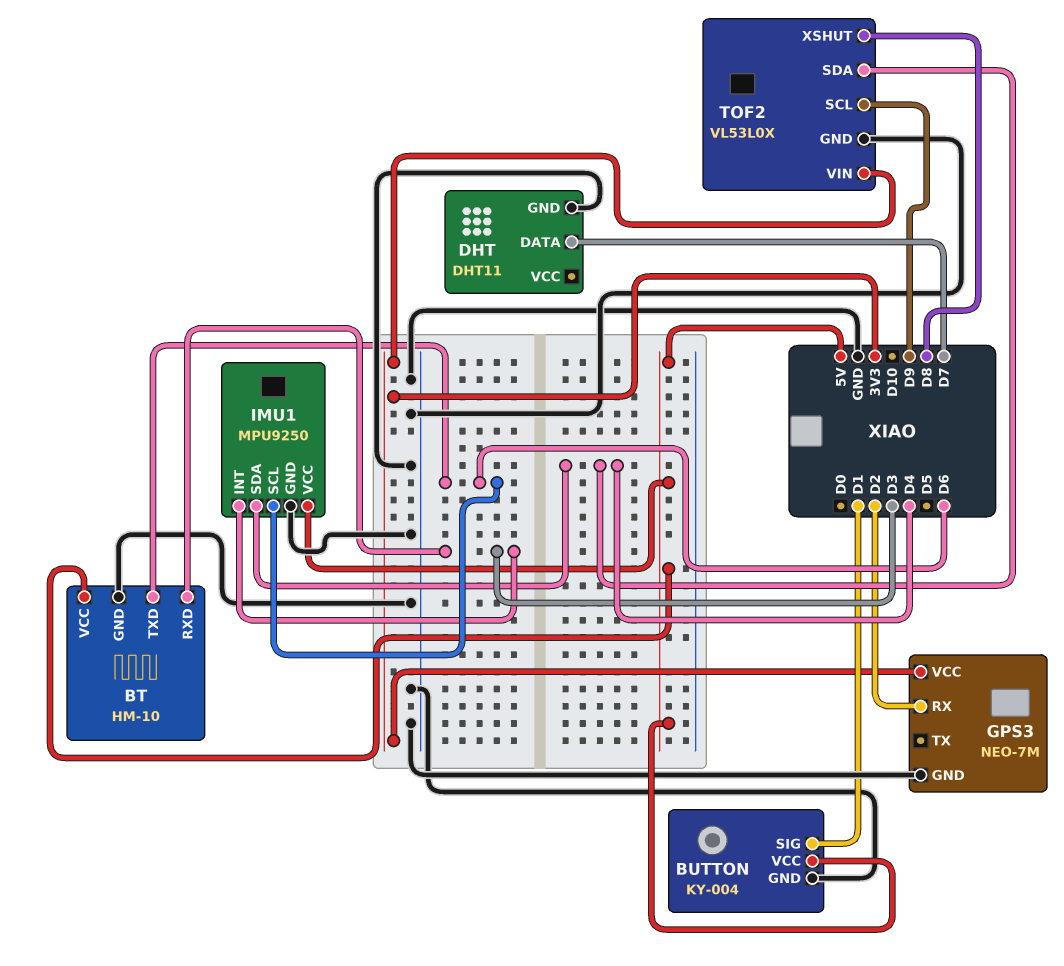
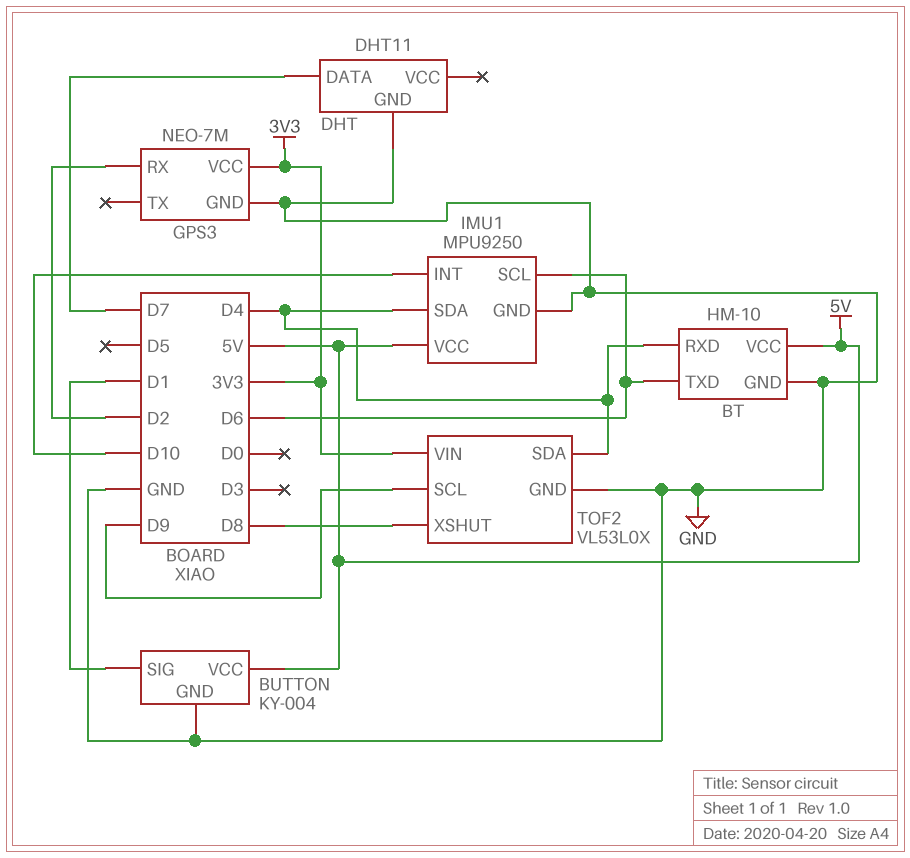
BT pin RXD: D3 -> D4
IMU1 pin INT: D3 -> D10

